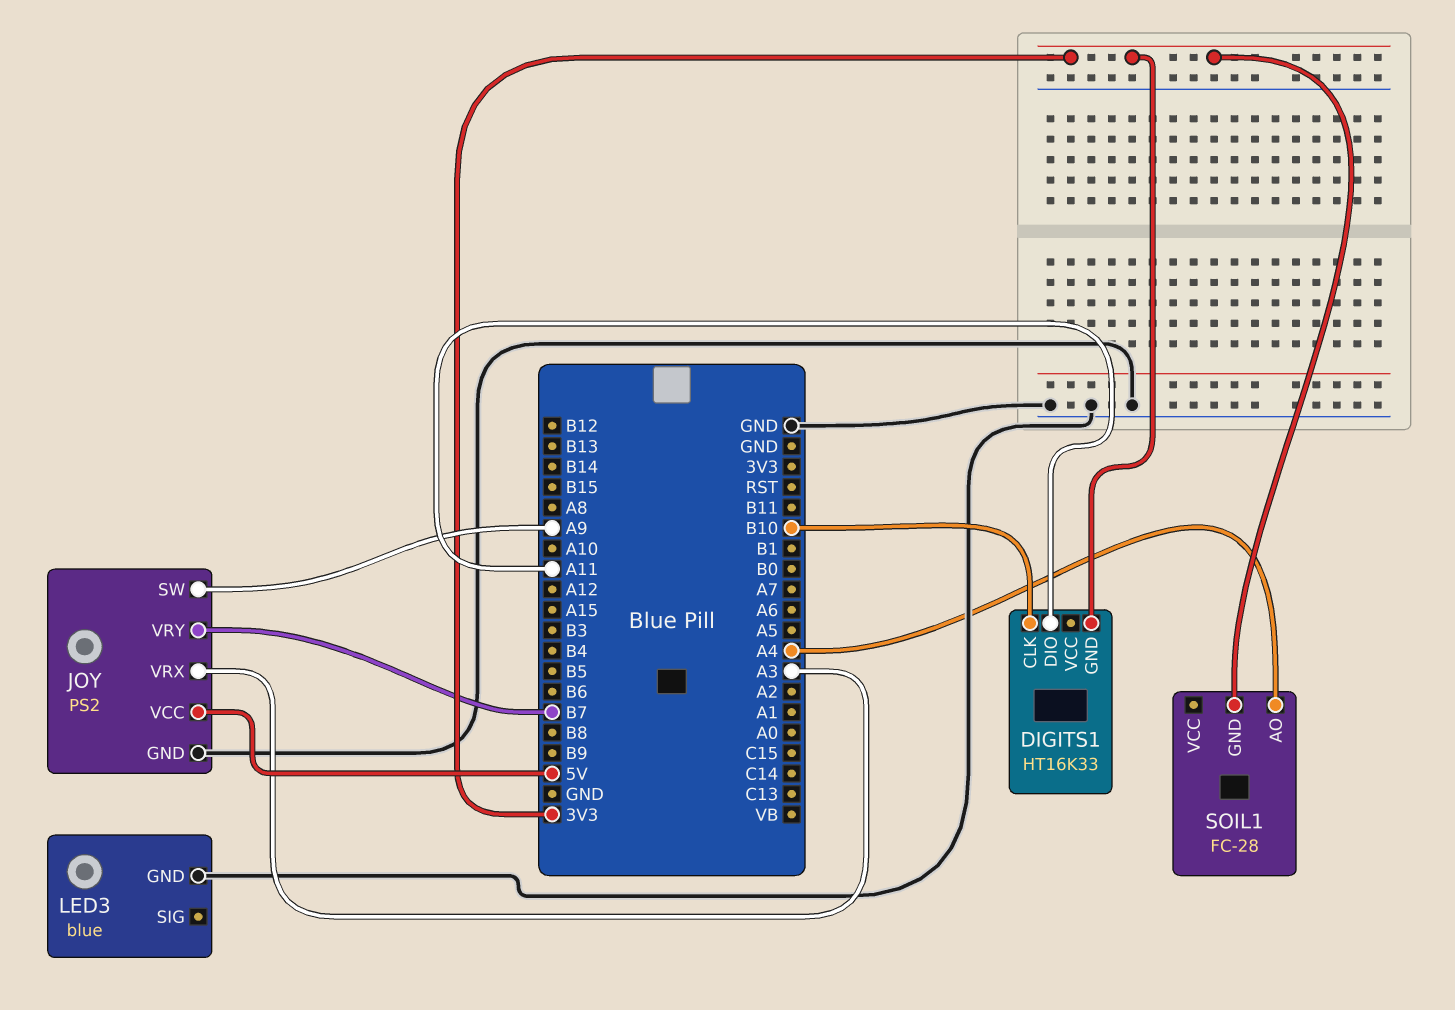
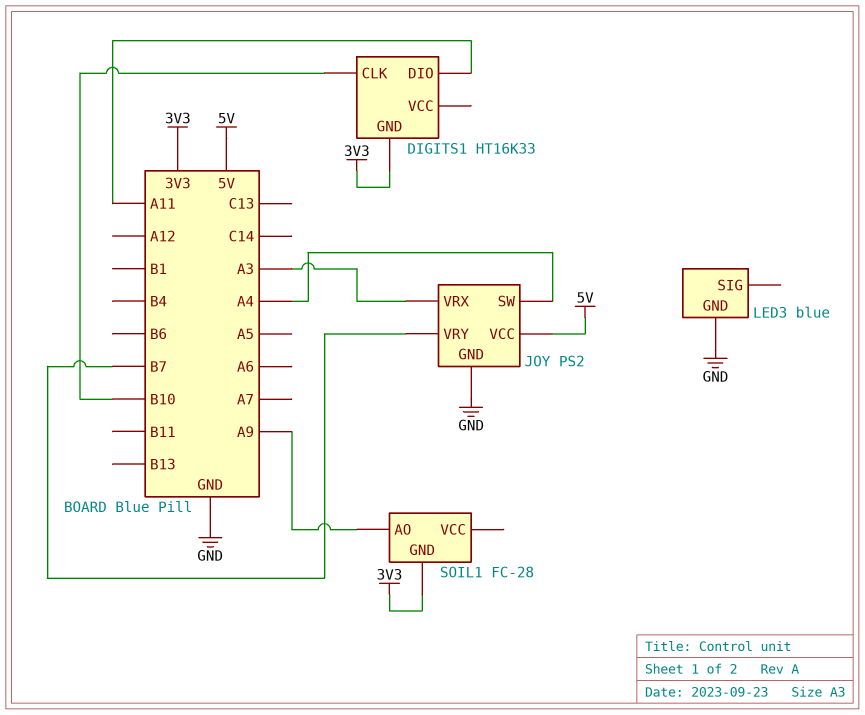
JOY pin SW: A9 -> A4
SOIL1 pin AO: A4 -> A9

